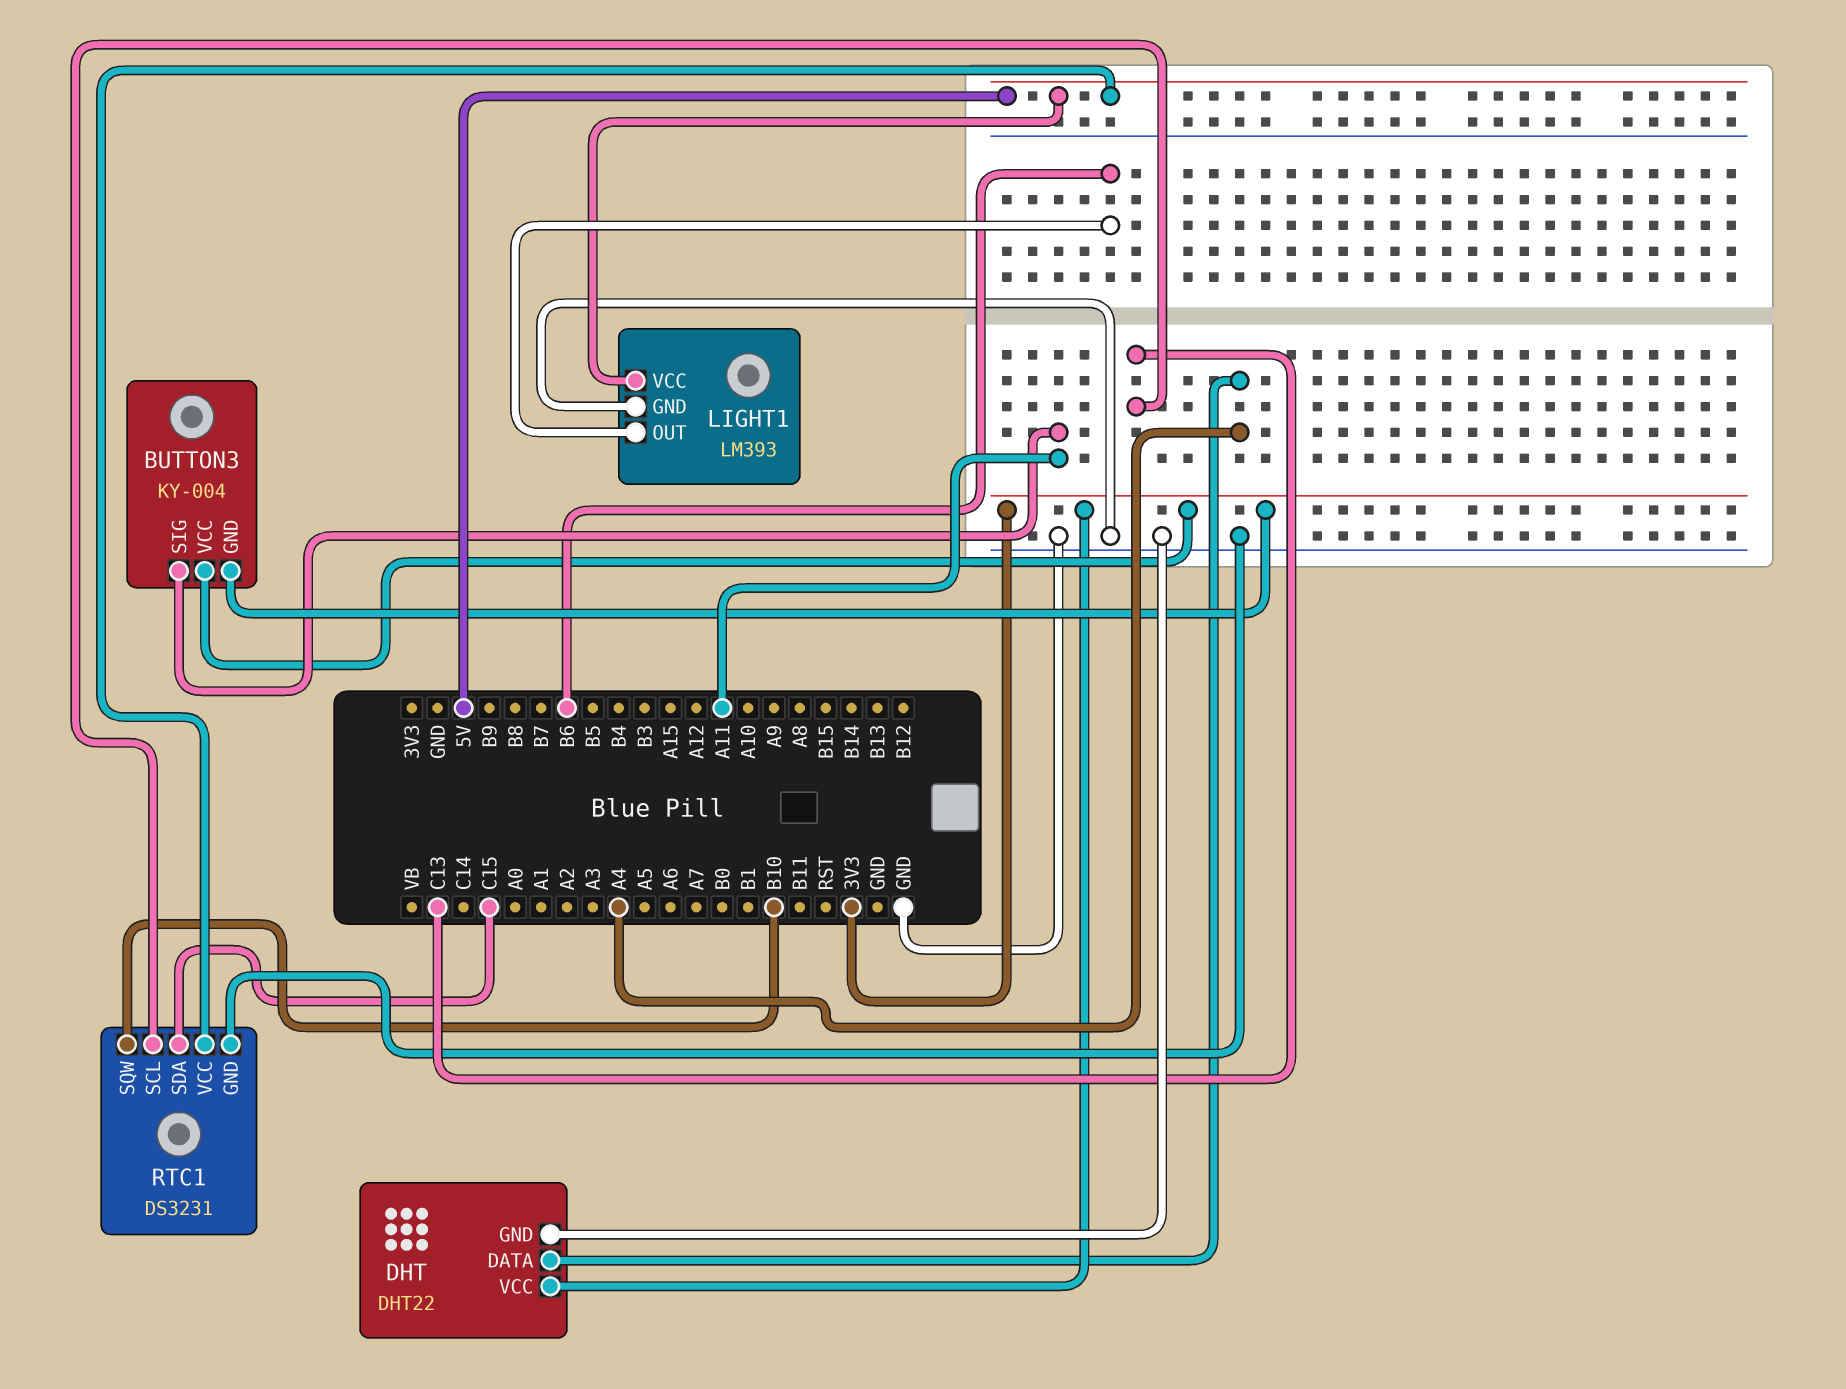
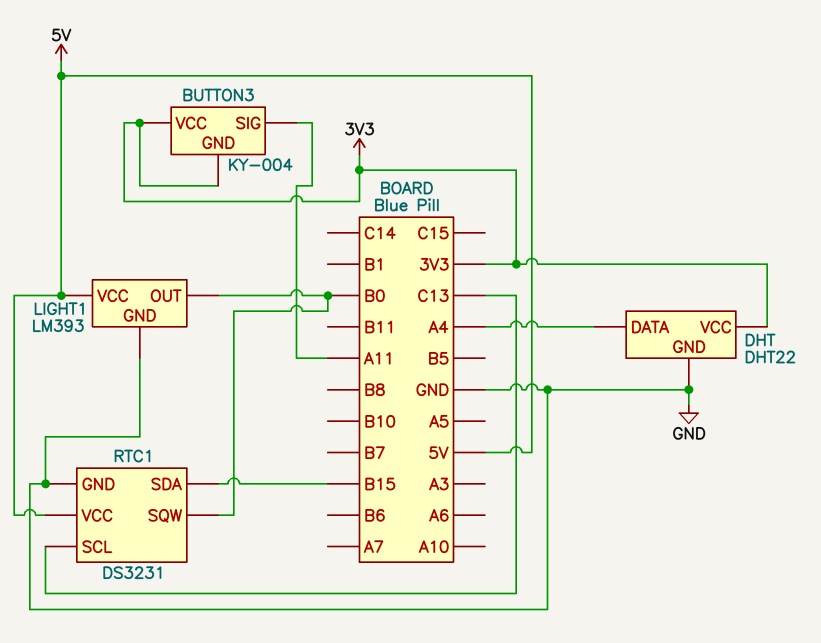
LIGHT1 pin OUT: B6 -> B0
RTC1 pin SDA: C15 -> B15
RTC1 pin SQW: B10 -> B0

